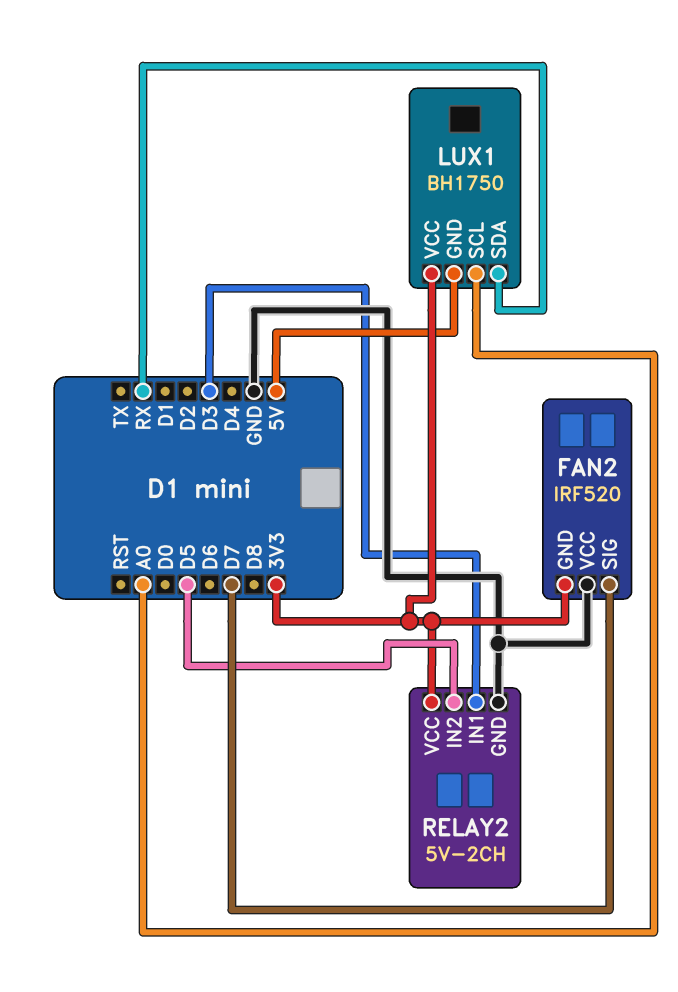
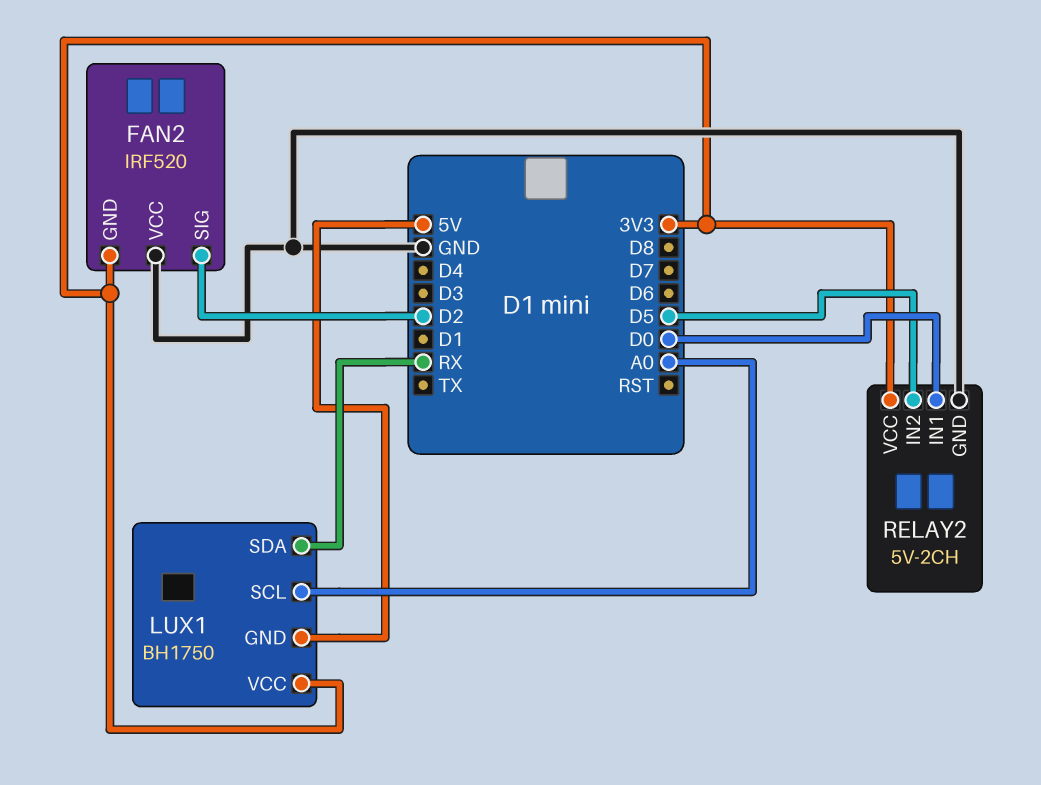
FAN2 pin SIG: D7 -> D2
RELAY2 pin IN1: D3 -> D0

